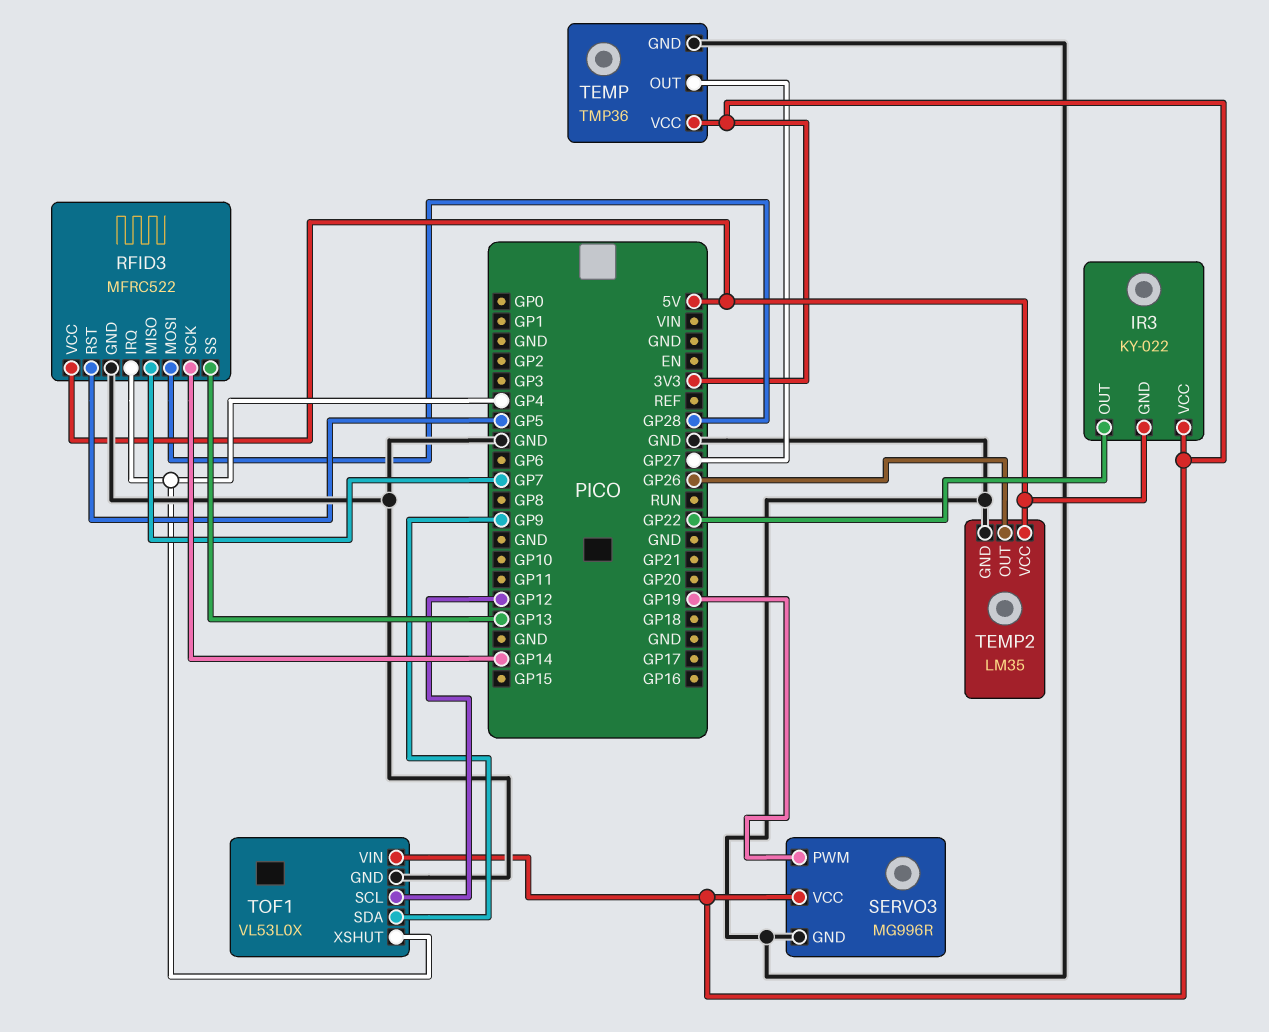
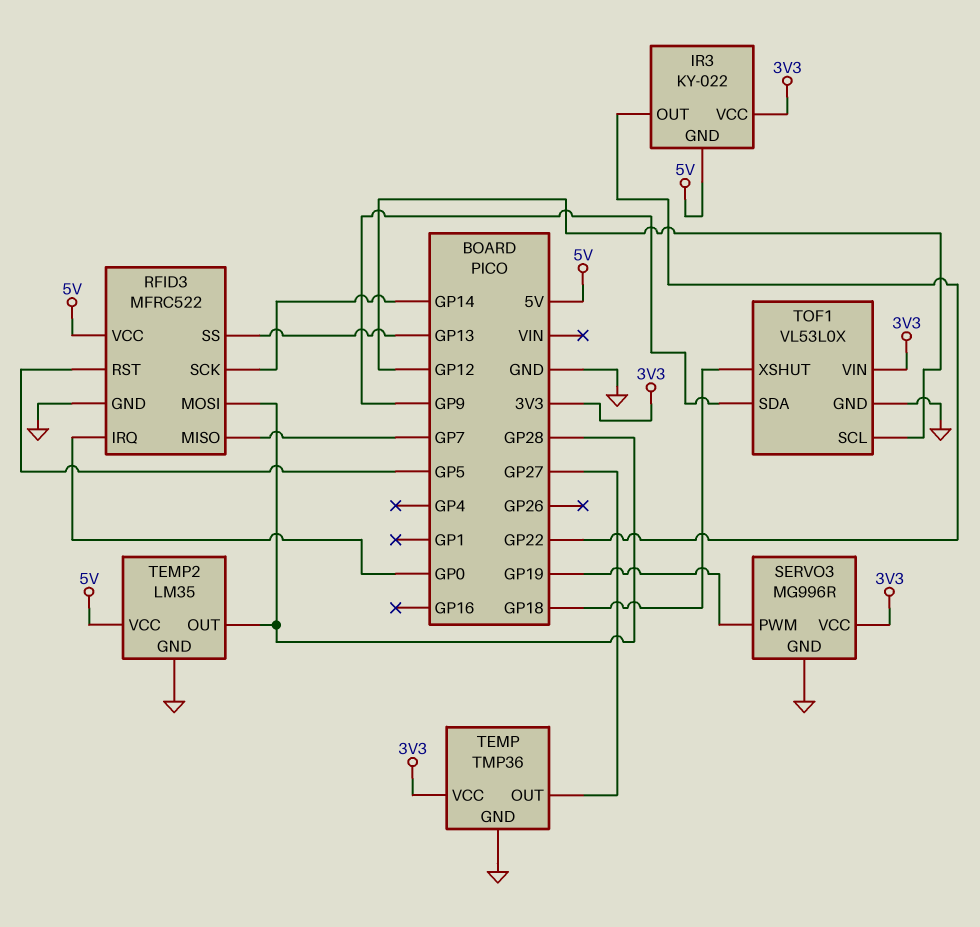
RFID3 pin IRQ: GP4 -> GP0
TEMP2 pin OUT: GP26 -> GP28
TOF1 pin XSHUT: GP4 -> GP18

